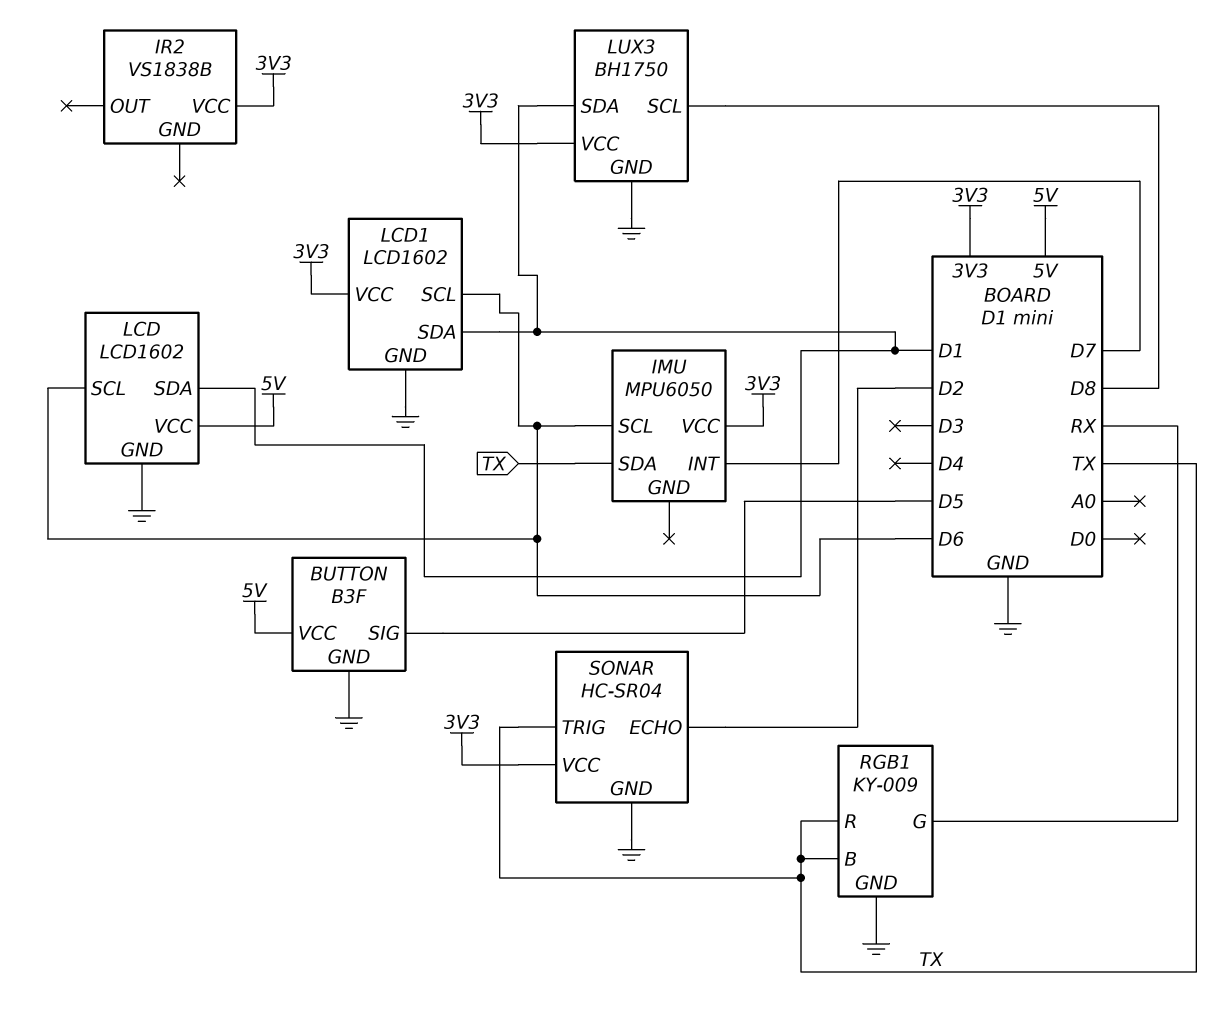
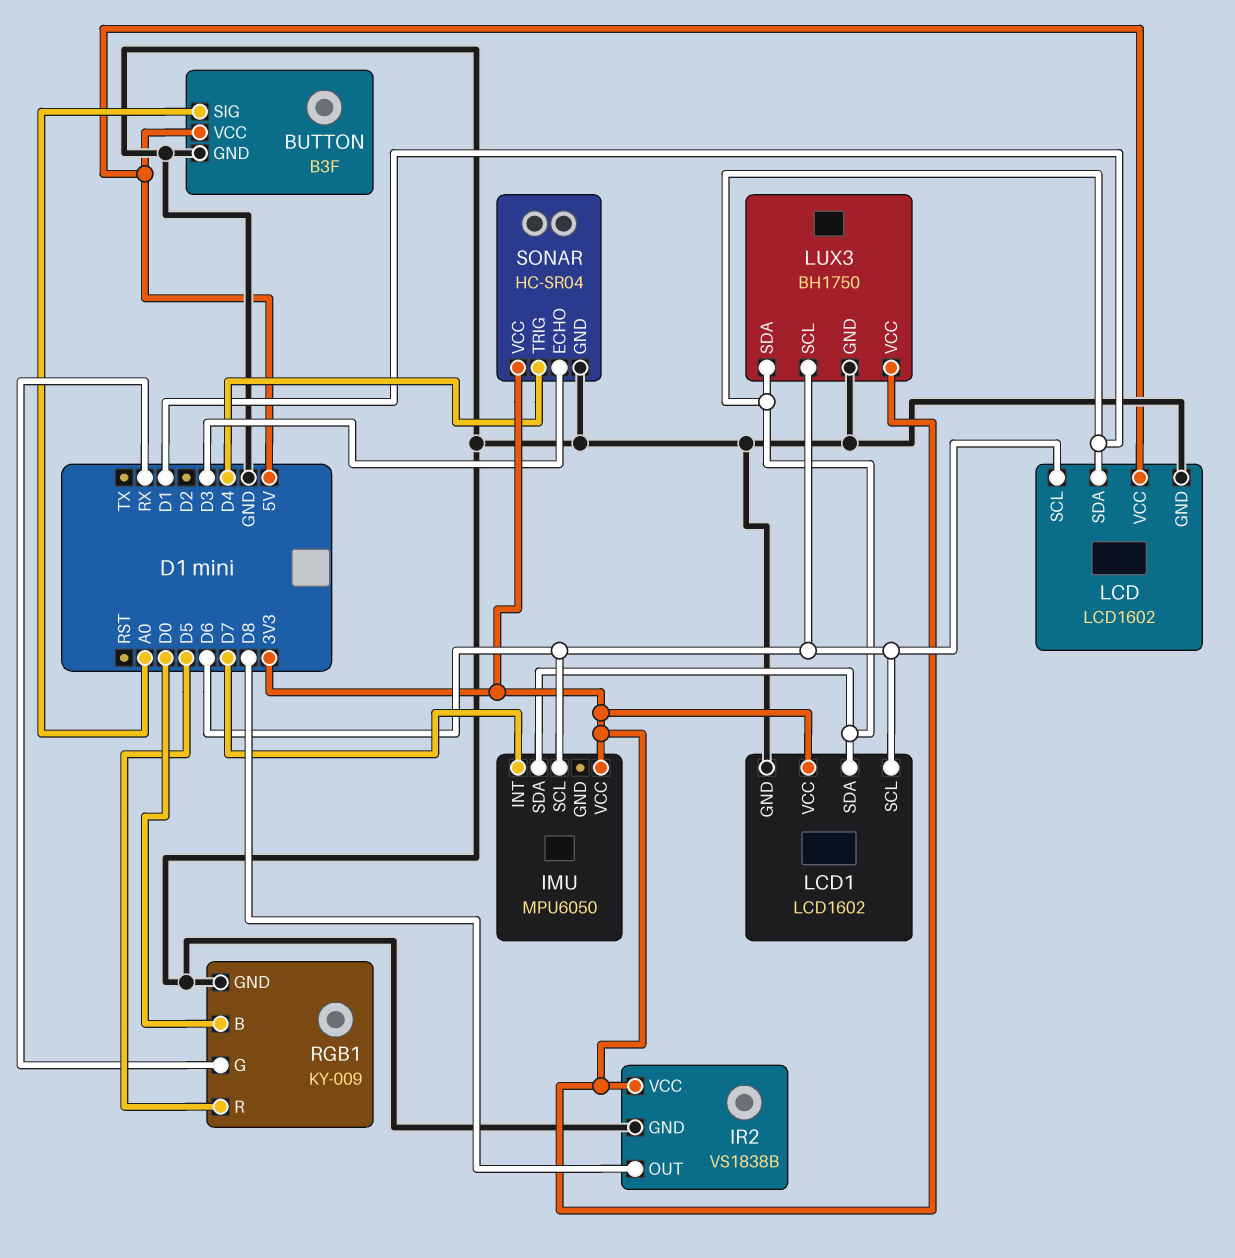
BUTTON pin SIG: D5 -> A0
IMU pin SDA: TX -> D1
IR2 pin GND: none -> GND
IR2 pin OUT: none -> D8
LUX3 pin SCL: D8 -> D6
RGB1 pin B: TX -> D0
RGB1 pin R: TX -> D5
SONAR pin ECHO: D2 -> D3
SONAR pin TRIG: TX -> D4

